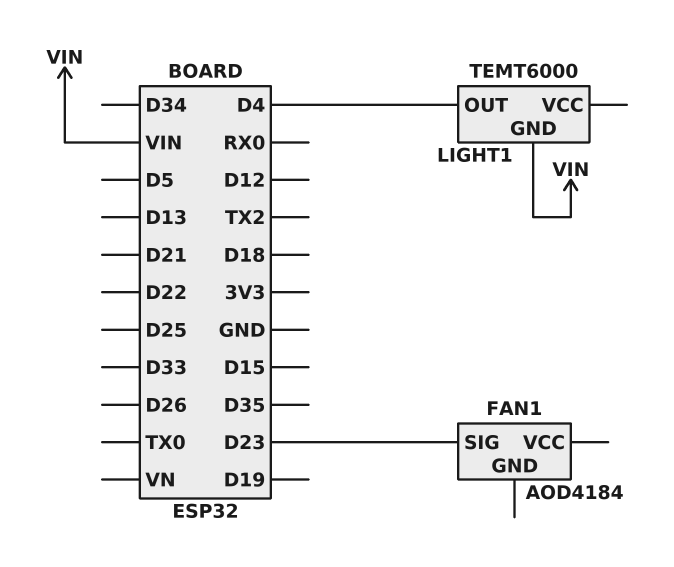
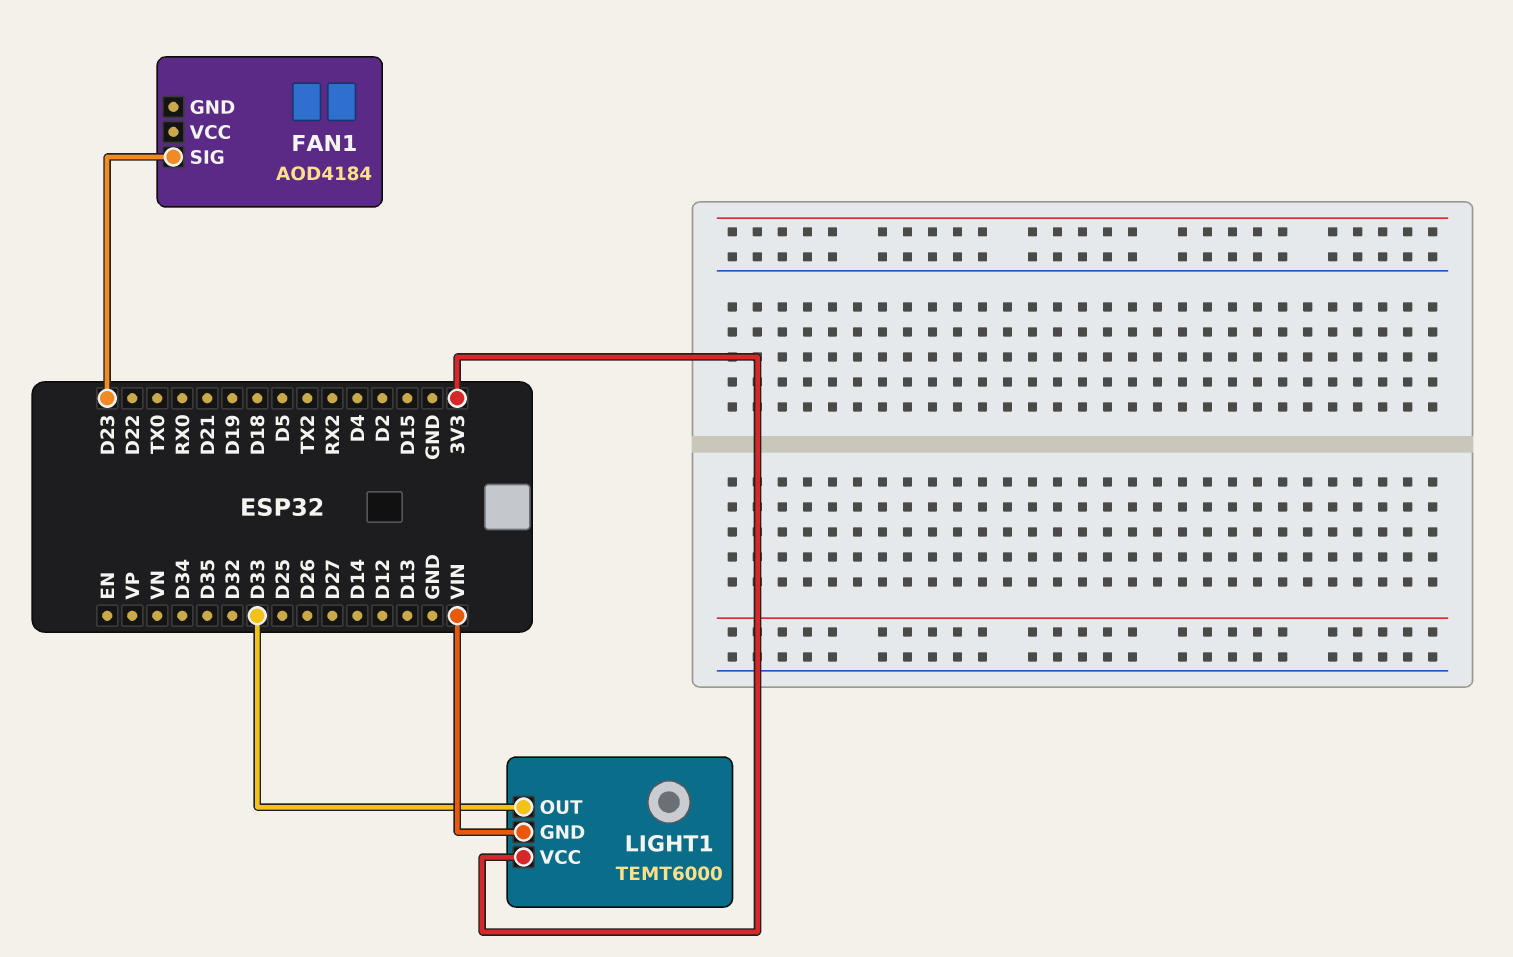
LIGHT1 pin OUT: D4 -> D33
LIGHT1 pin VCC: none -> 3V3

